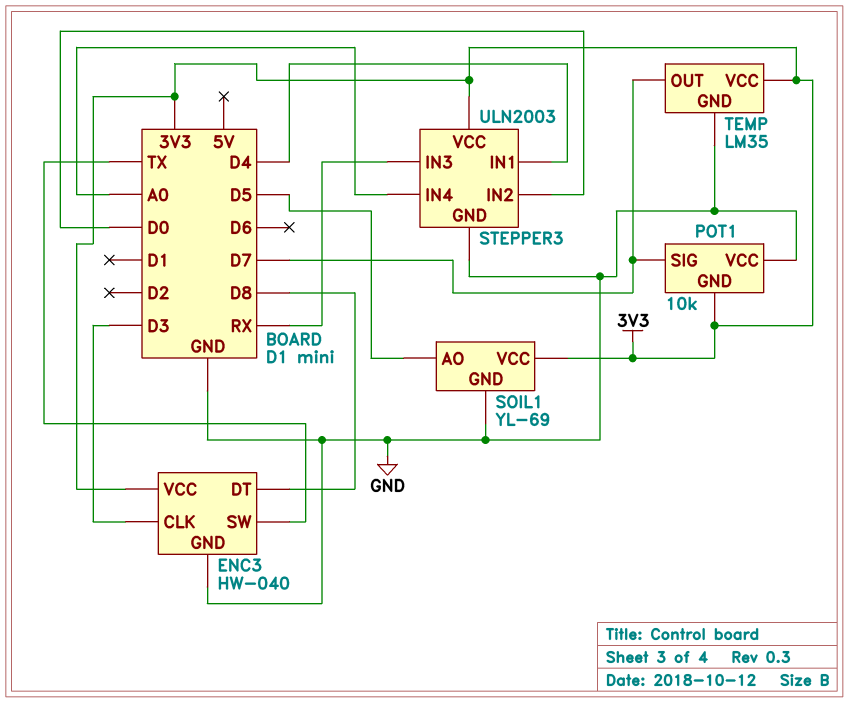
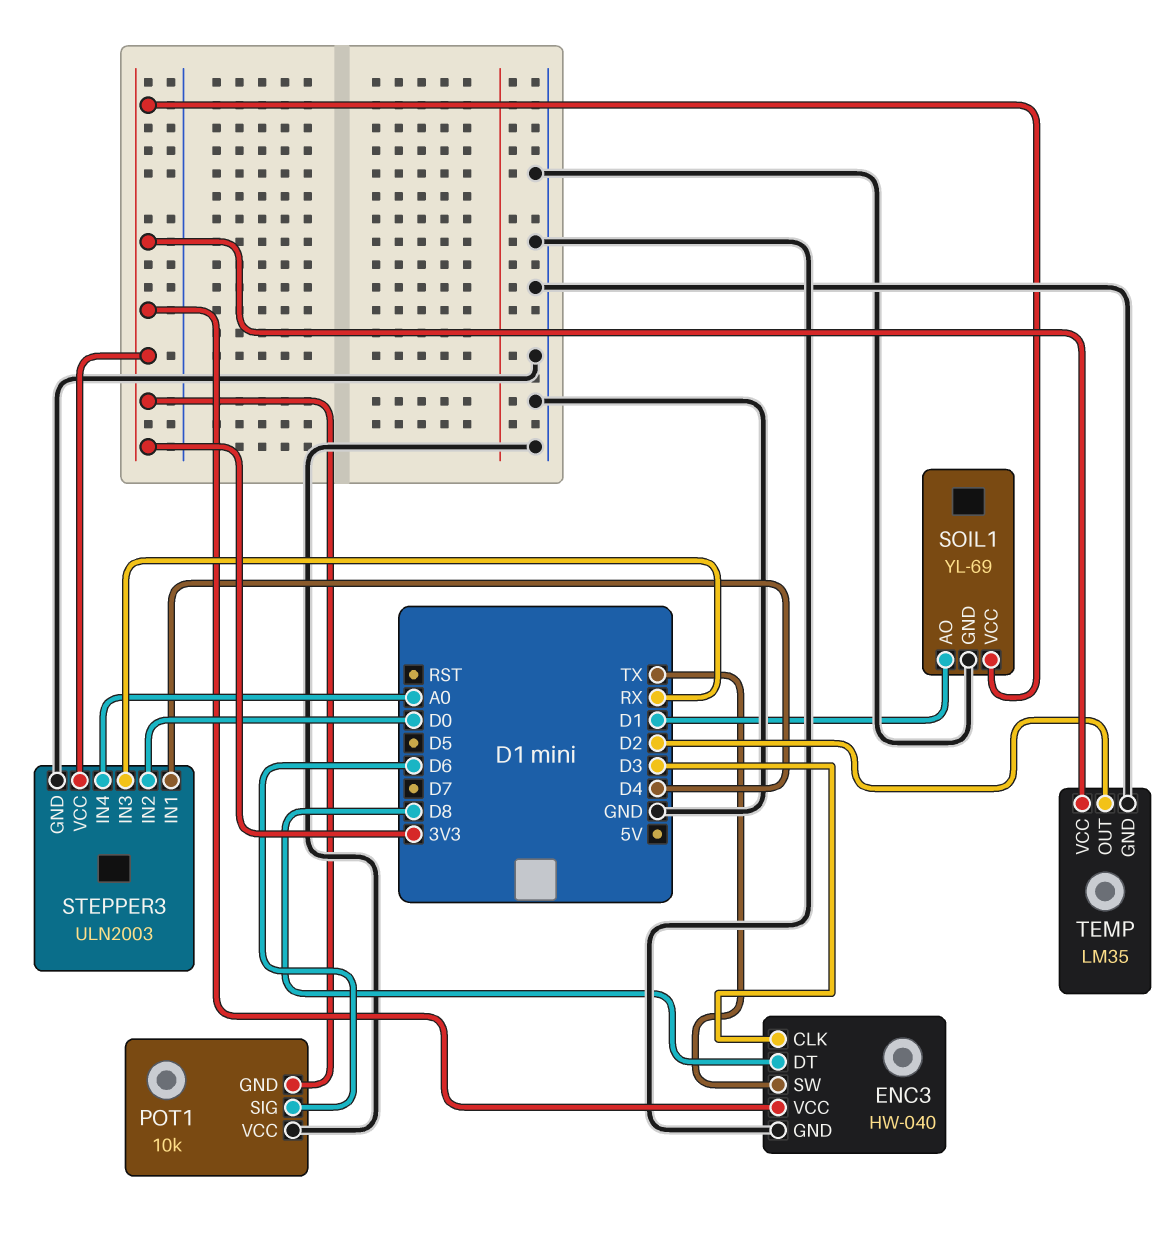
POT1 pin SIG: D7 -> D6
SOIL1 pin AO: D5 -> D1
TEMP pin OUT: D7 -> D2

